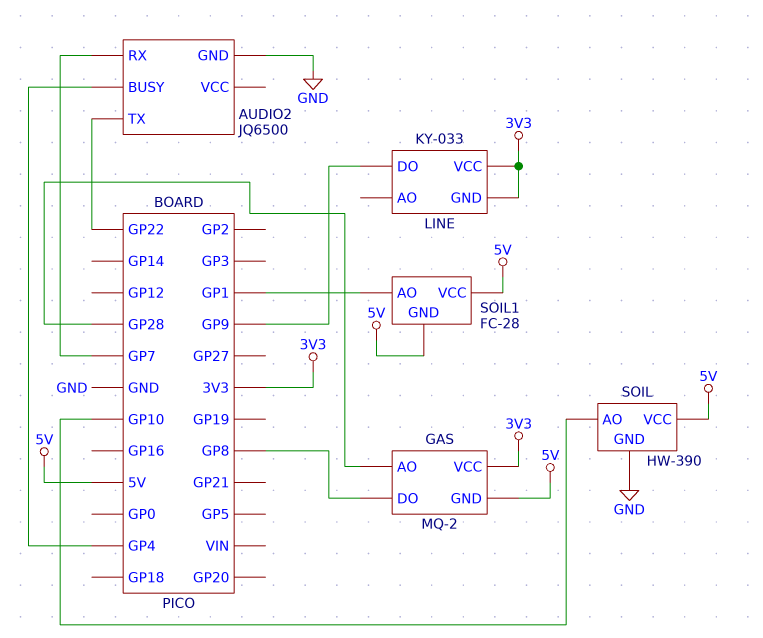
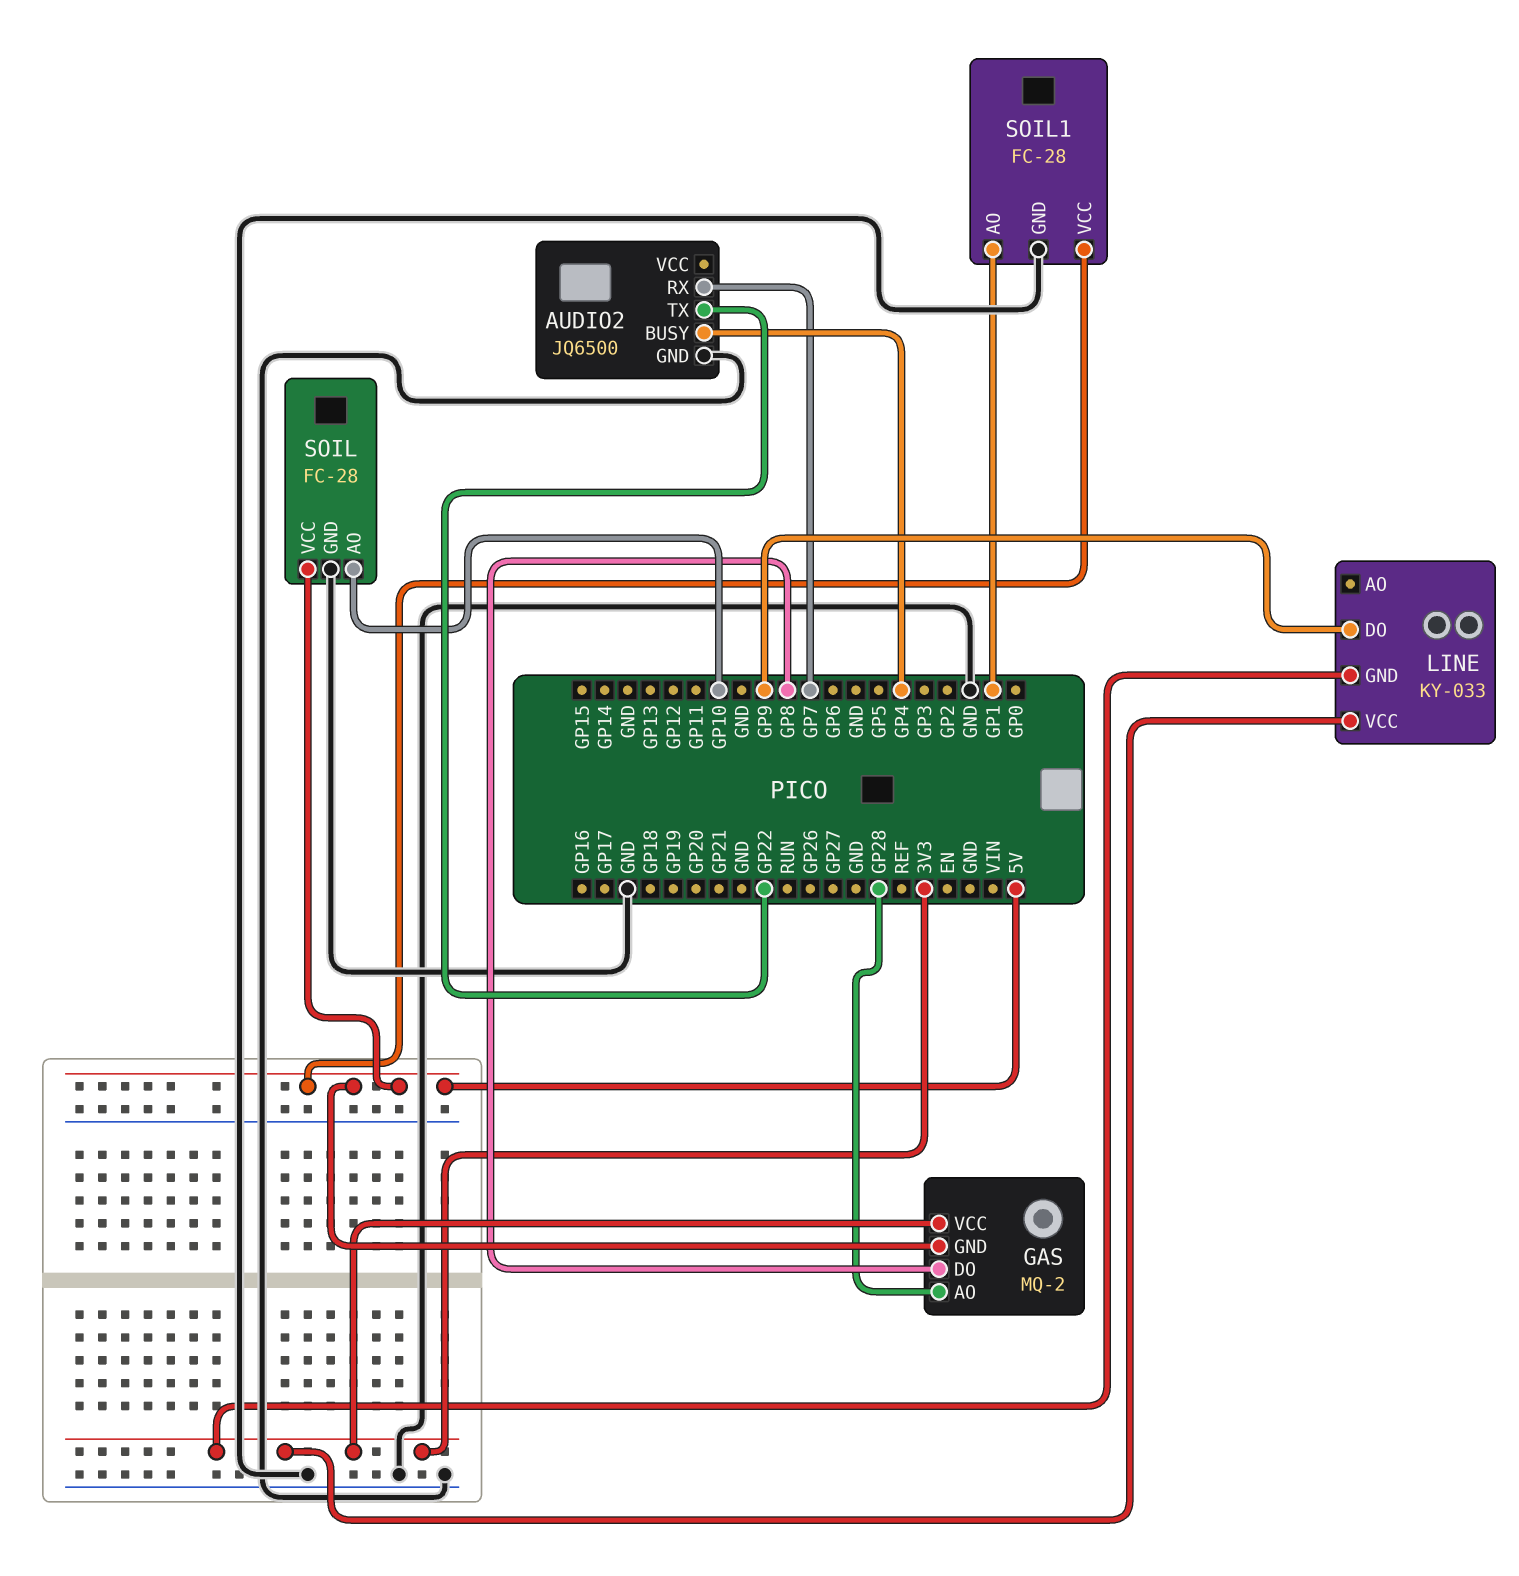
SOIL: HW-390 -> FC-28
SOIL1 pin GND: 5V -> GND

